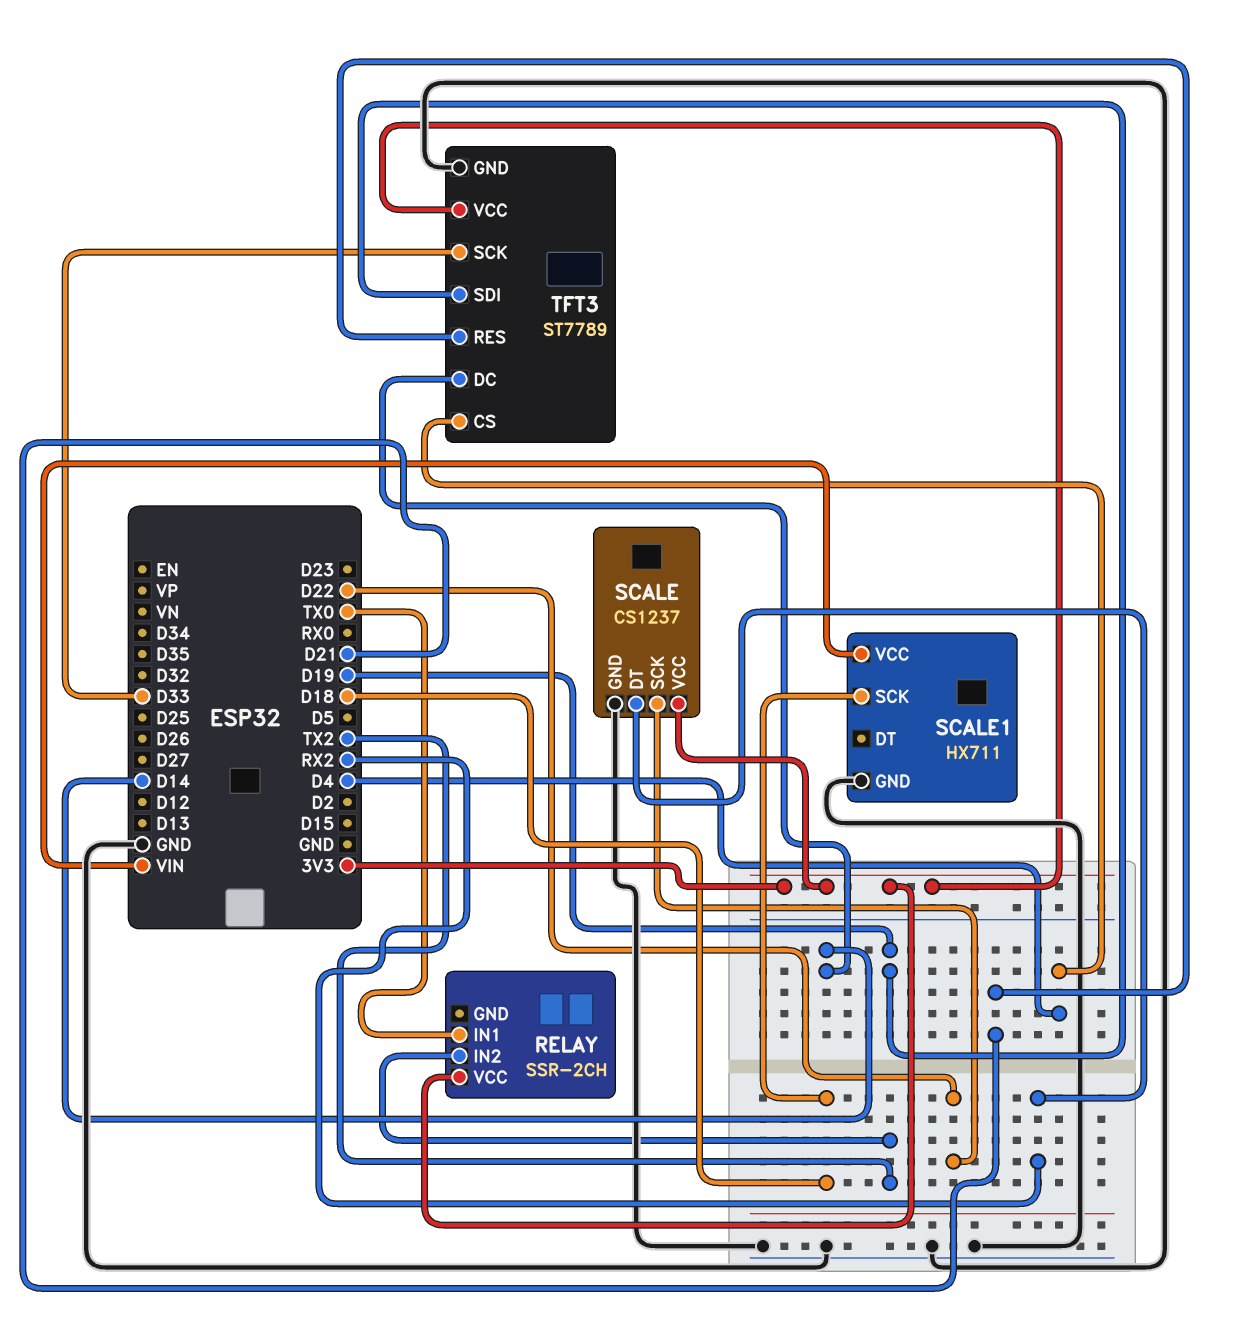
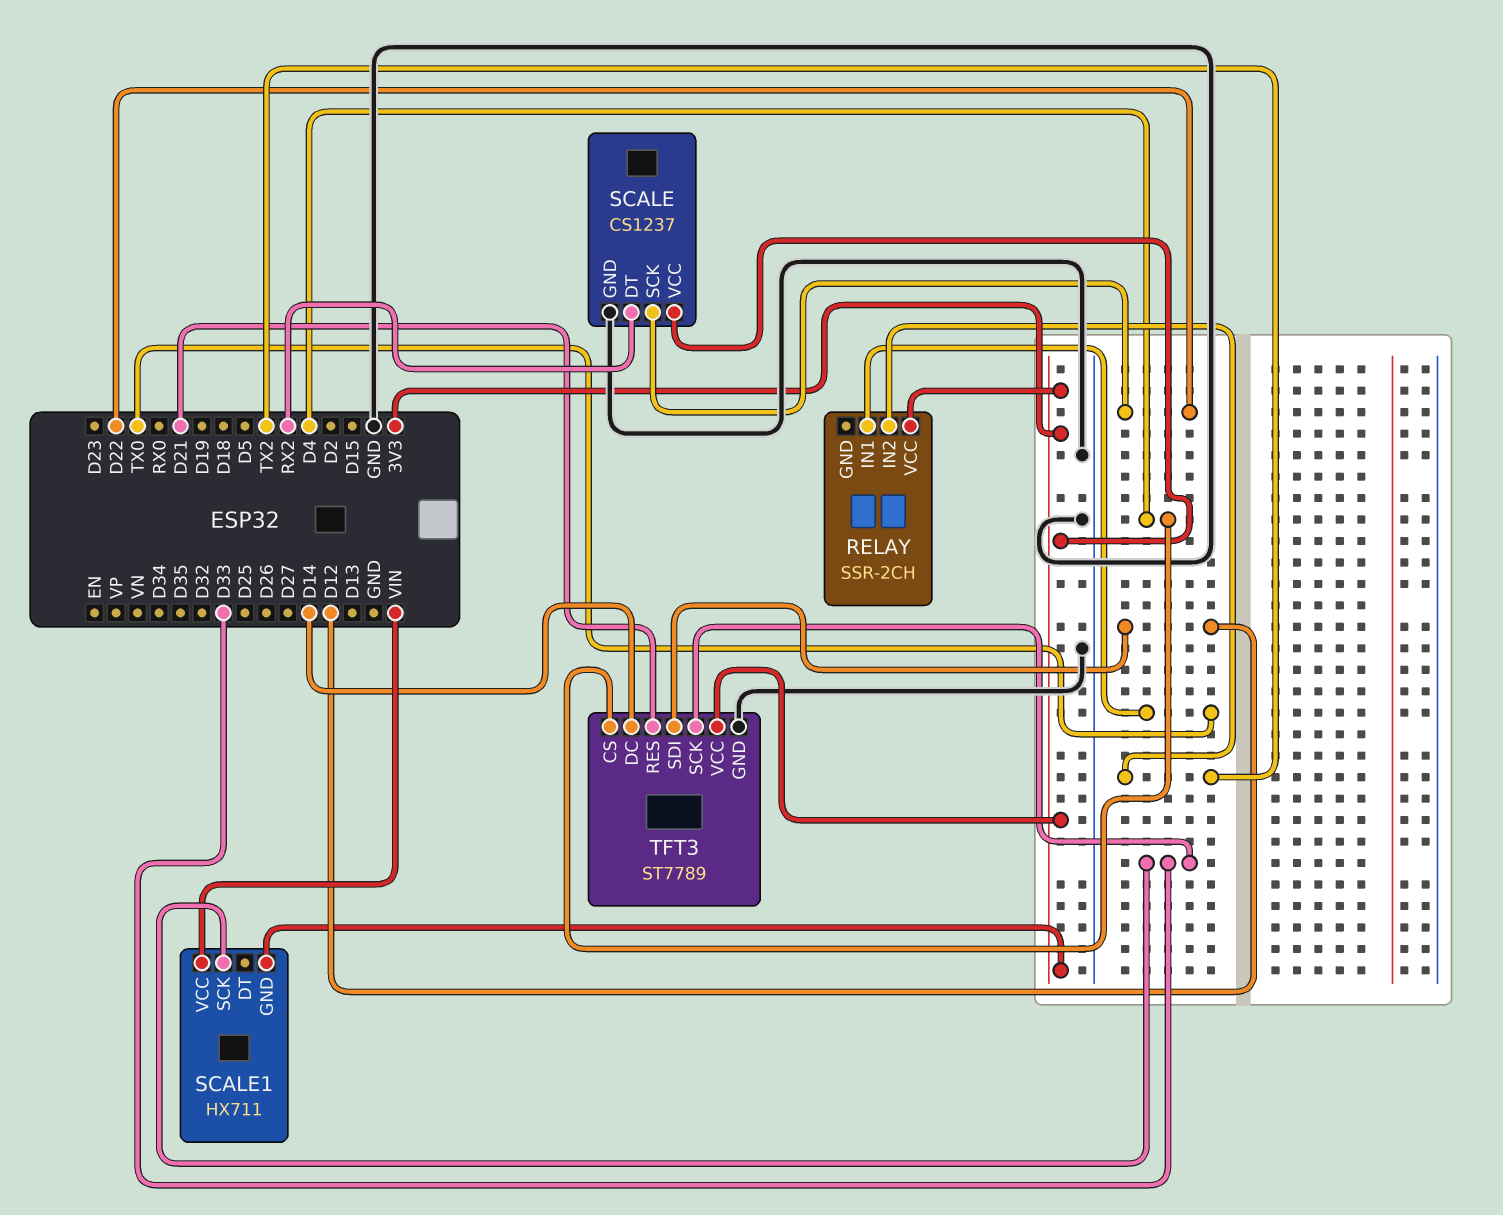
SCALE1 pin GND: GND -> 3V3
SCALE1 pin SCK: D18 -> D33
TFT3 pin SDI: D19 -> D12

